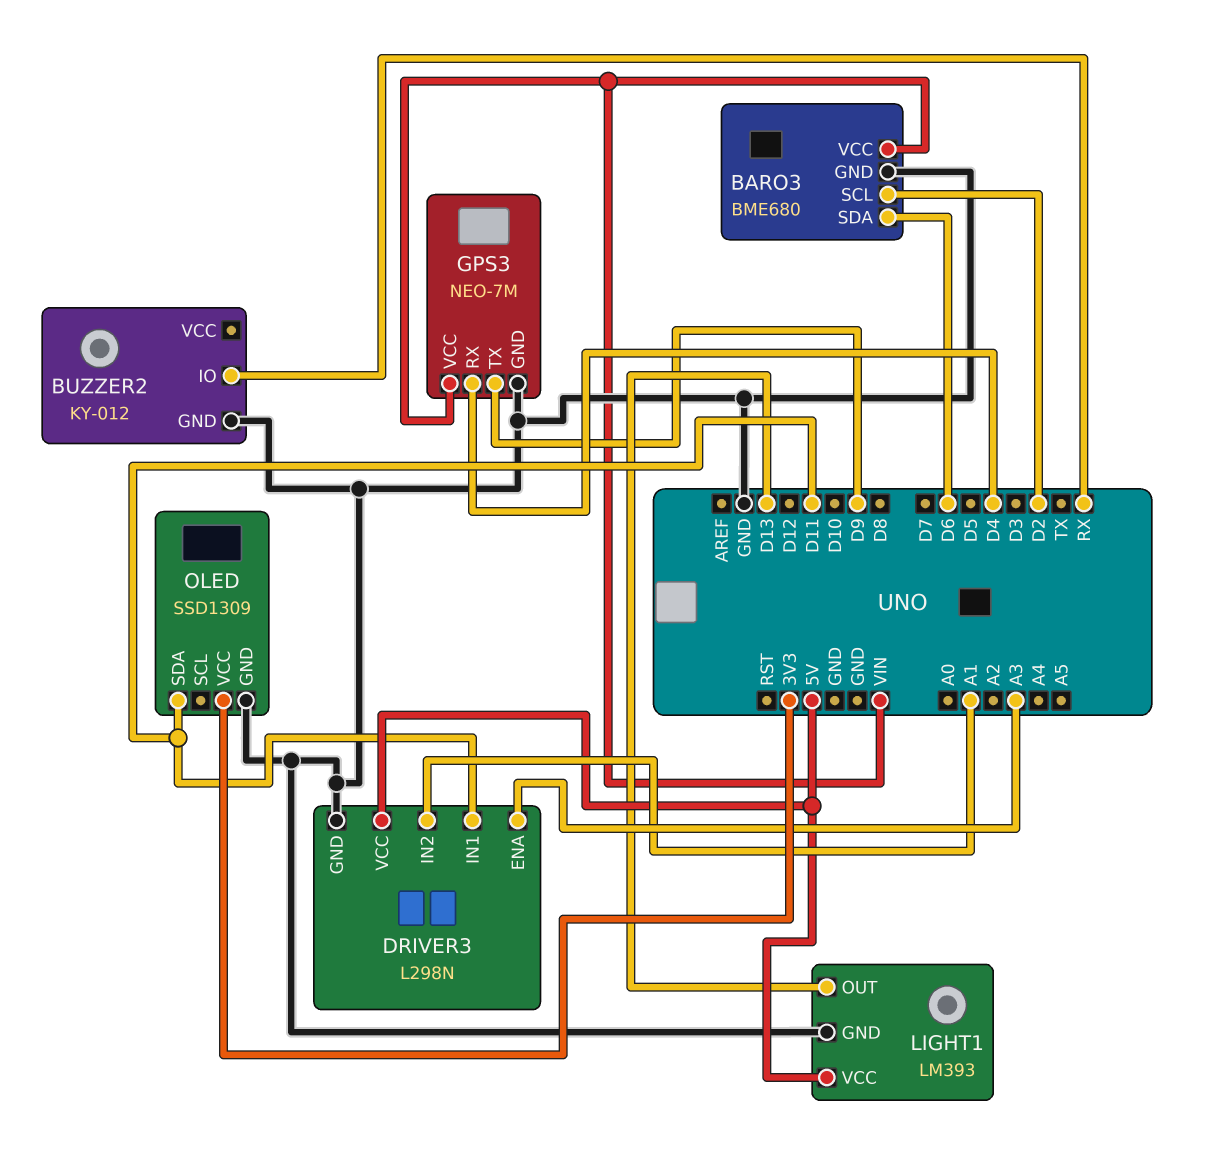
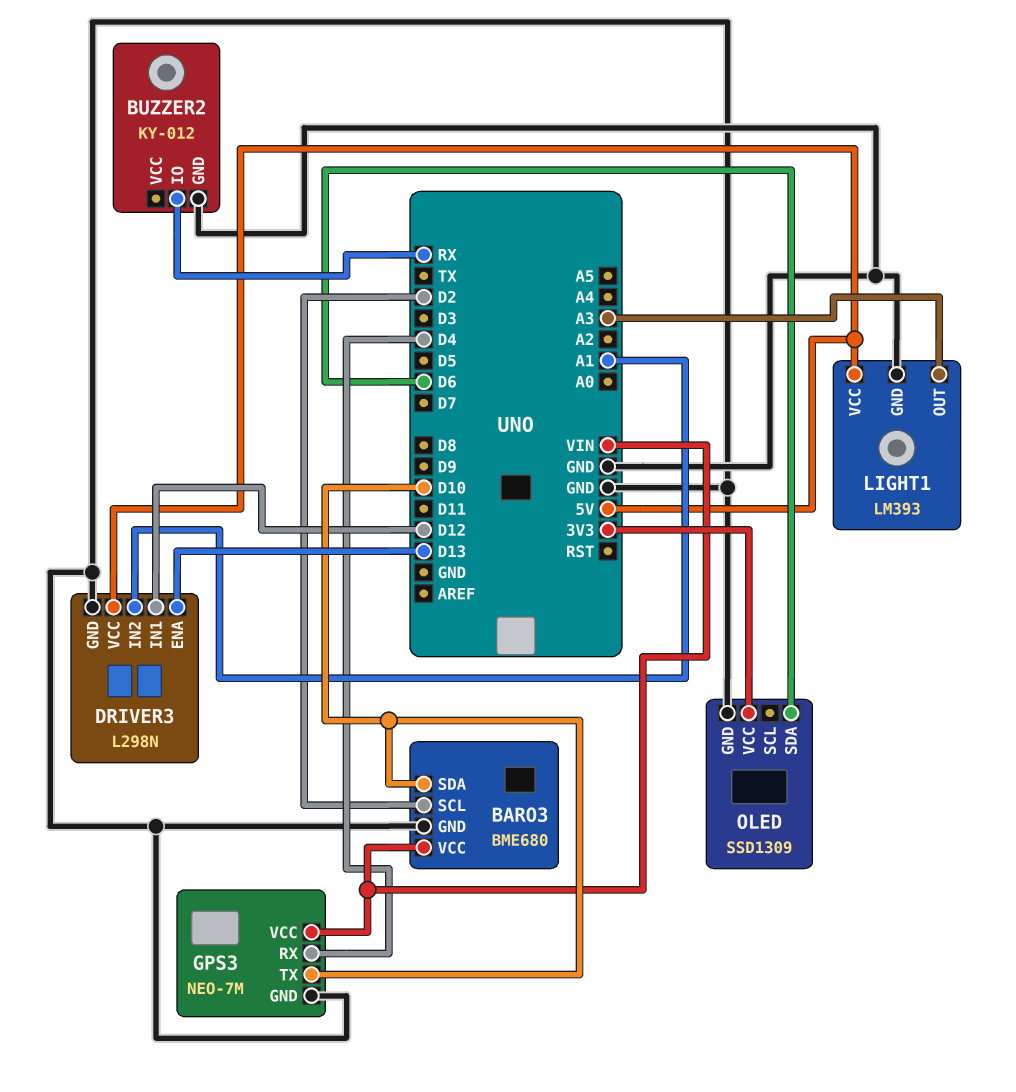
BARO3 pin SDA: D6 -> D10
DRIVER3 pin ENA: A3 -> D13
DRIVER3 pin IN1: D11 -> D12
GPS3 pin TX: D9 -> D10
LIGHT1 pin OUT: D13 -> A3
OLED pin SDA: D11 -> D6

